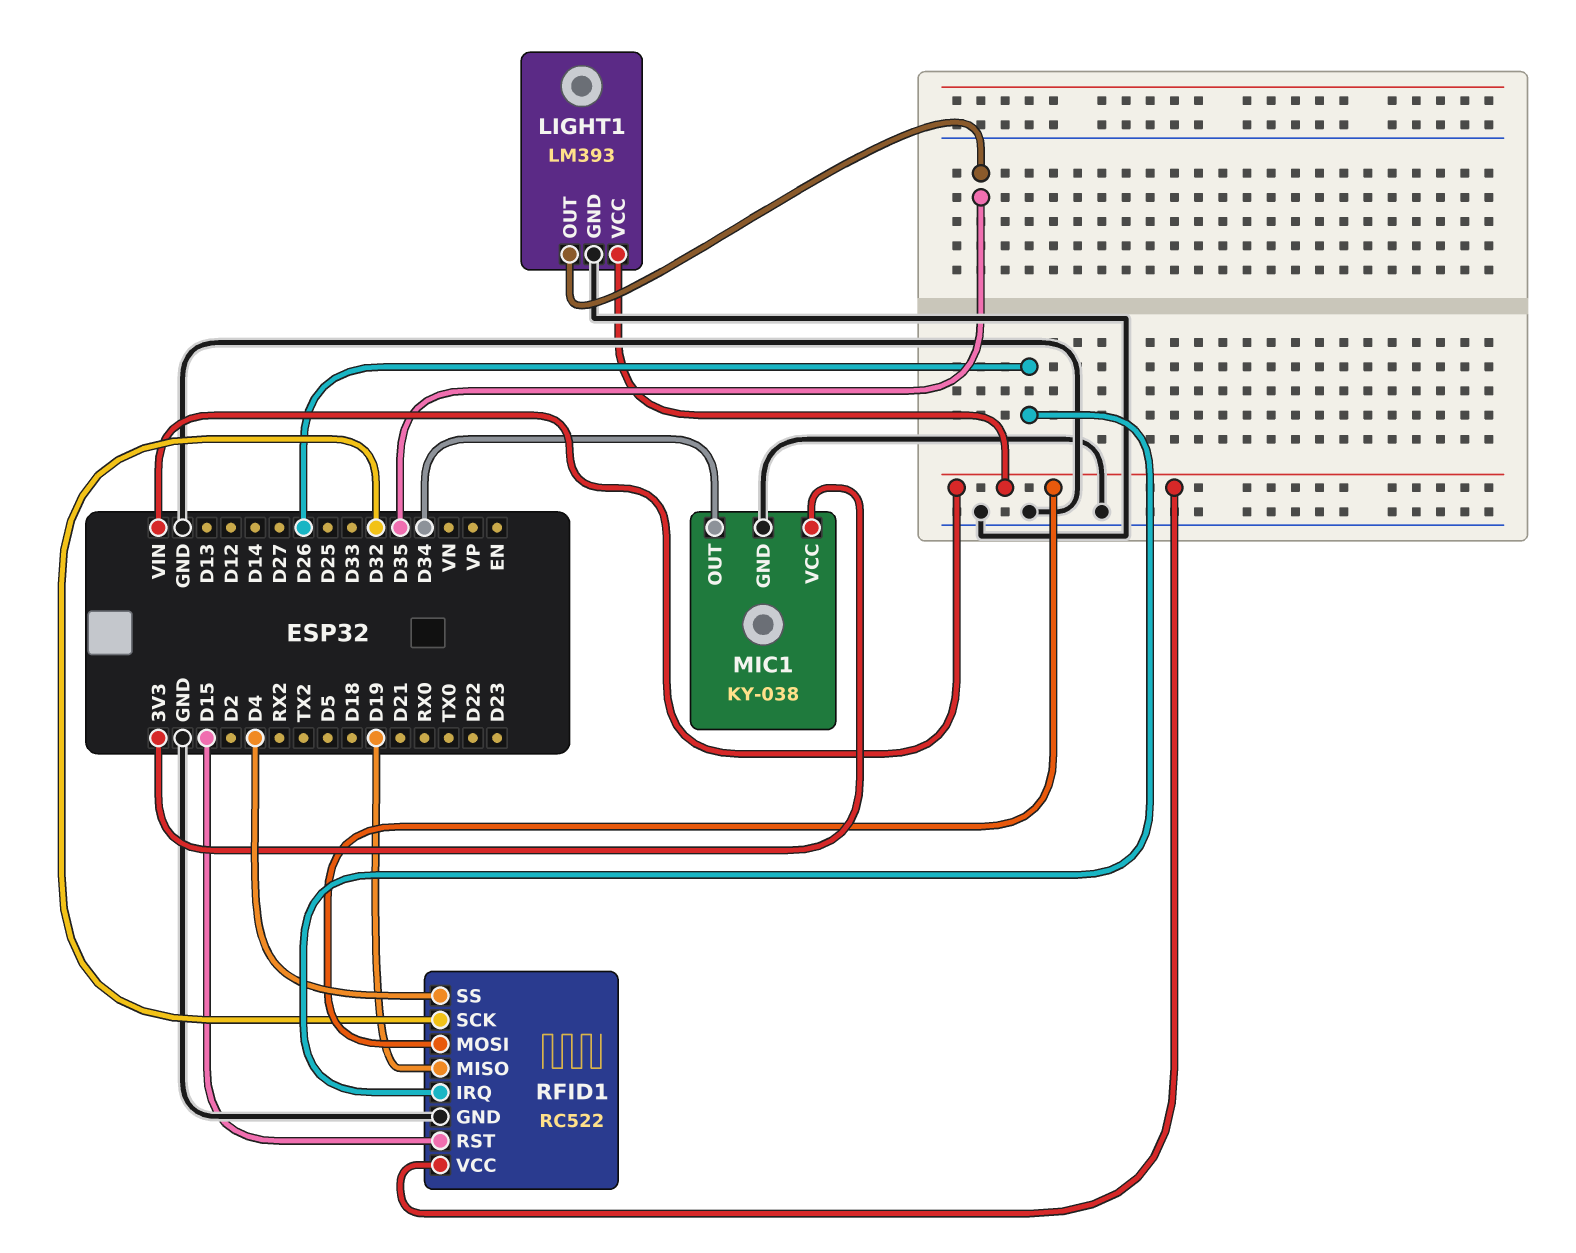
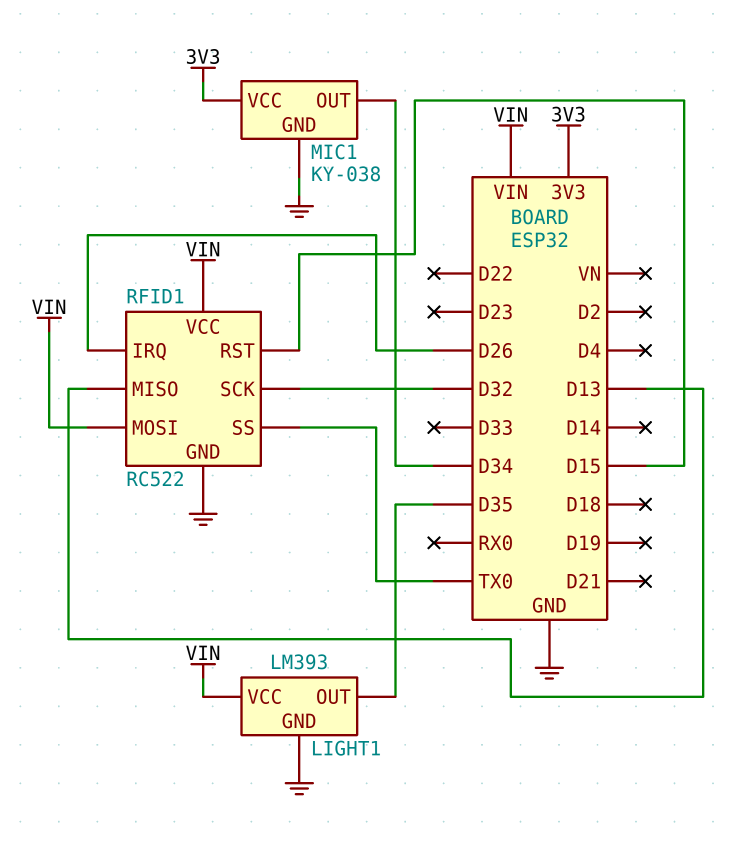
RFID1 pin MISO: D19 -> D13
RFID1 pin SS: D4 -> TX0

